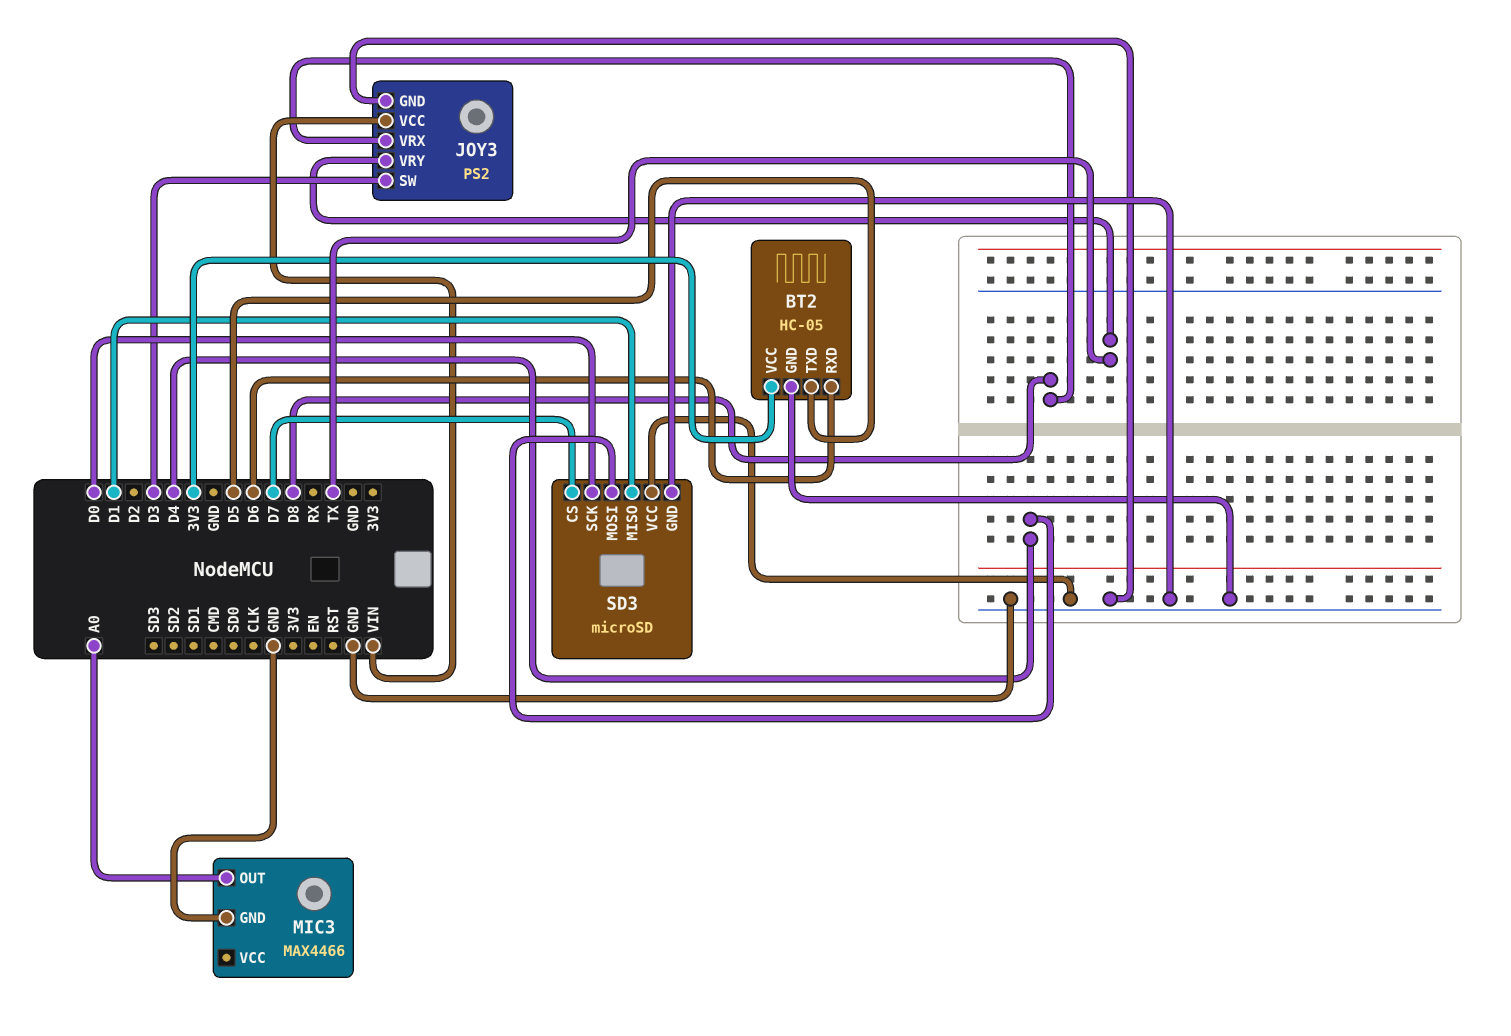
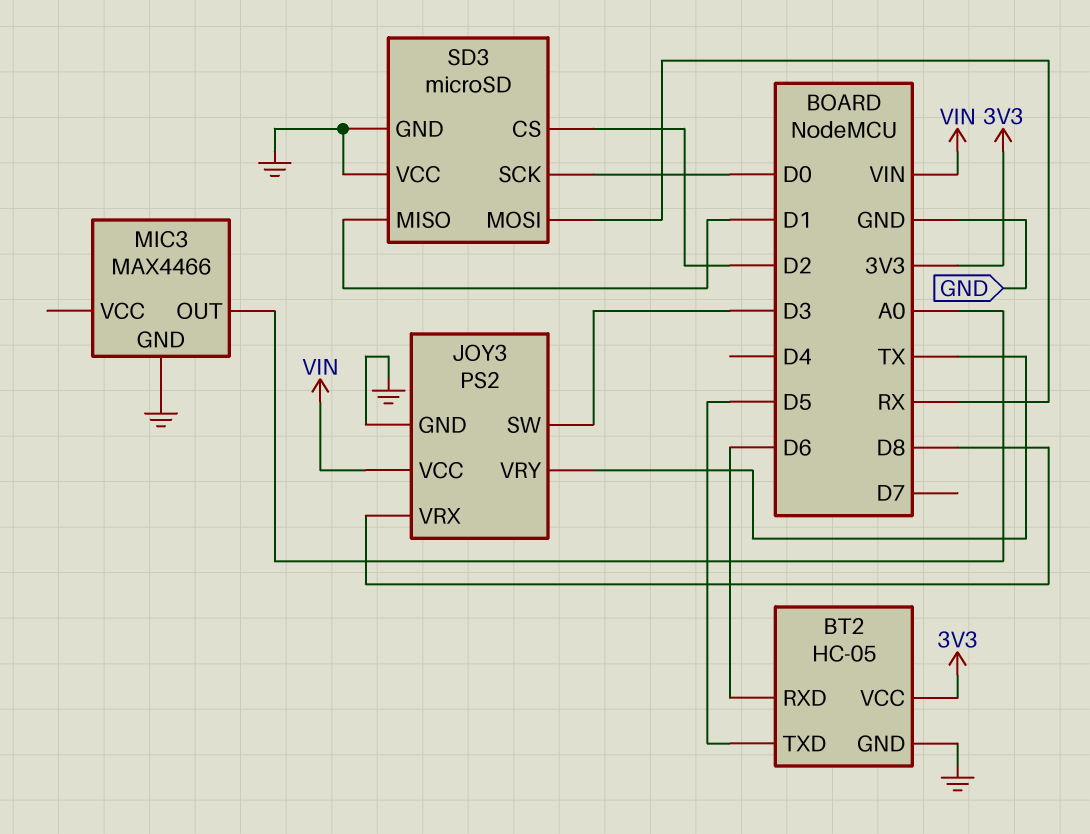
SD3 pin CS: D7 -> D2
SD3 pin MOSI: D4 -> RX

